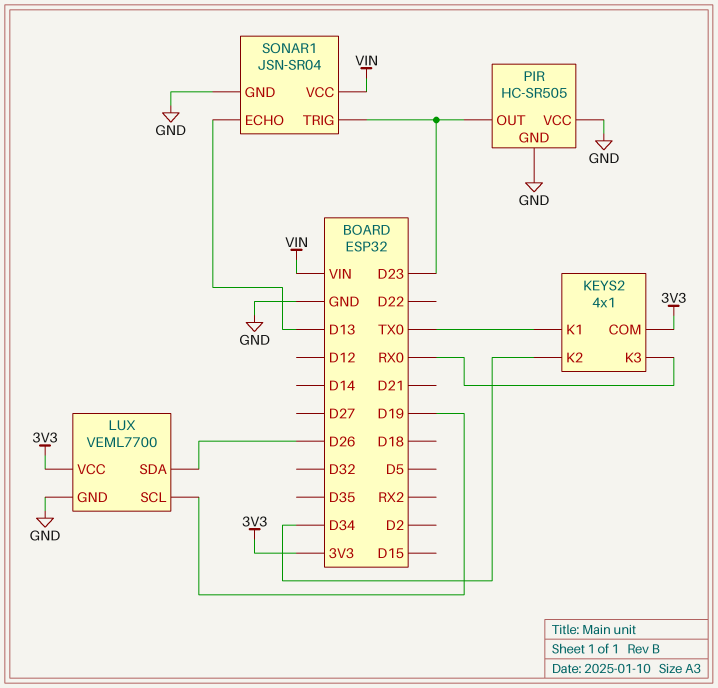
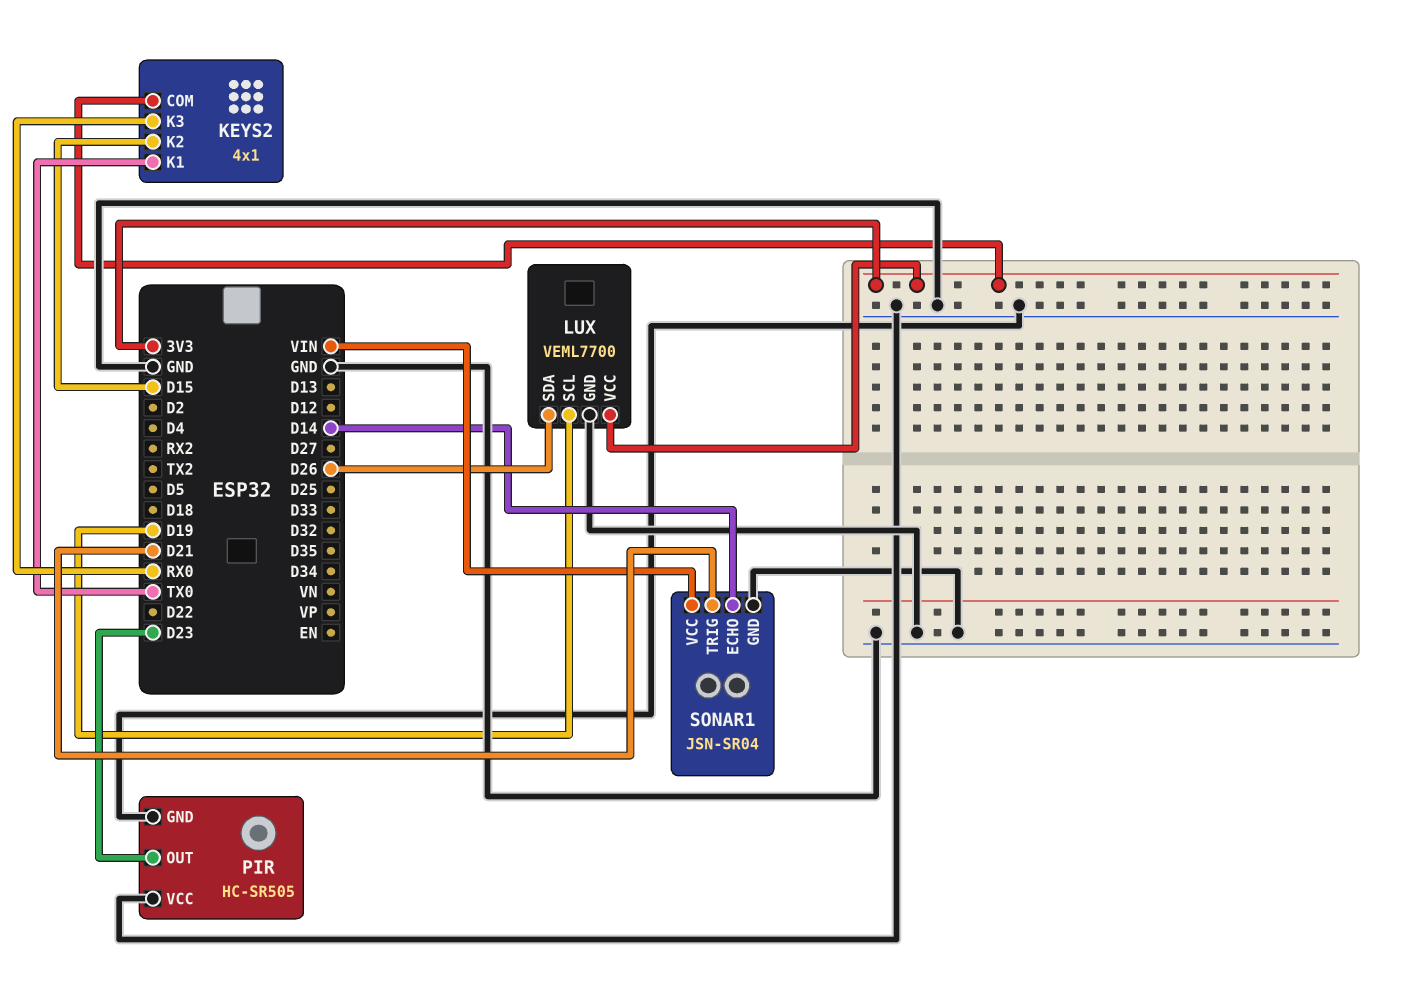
KEYS2 pin K2: D34 -> D15
SONAR1 pin ECHO: D13 -> D14
SONAR1 pin TRIG: D23 -> D21

